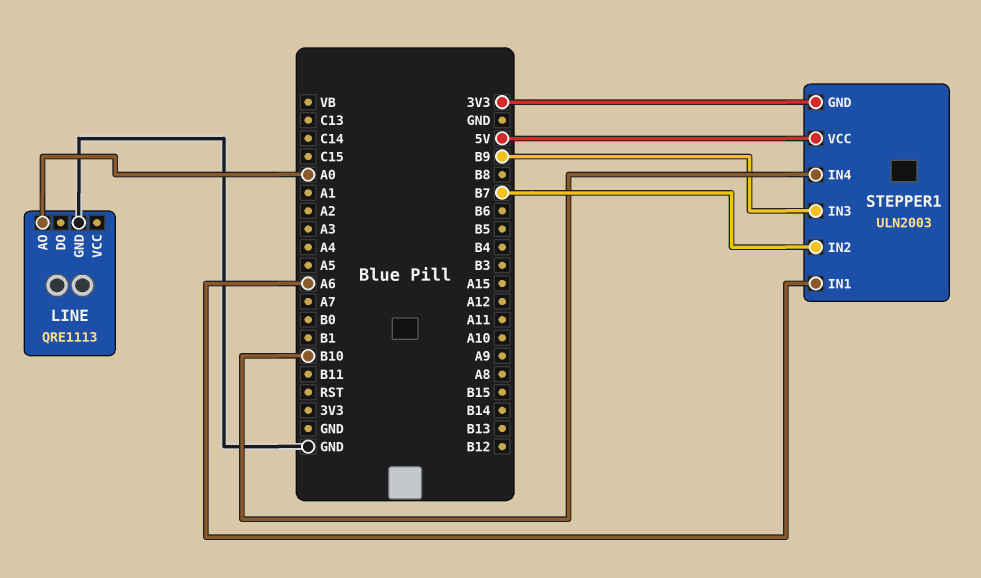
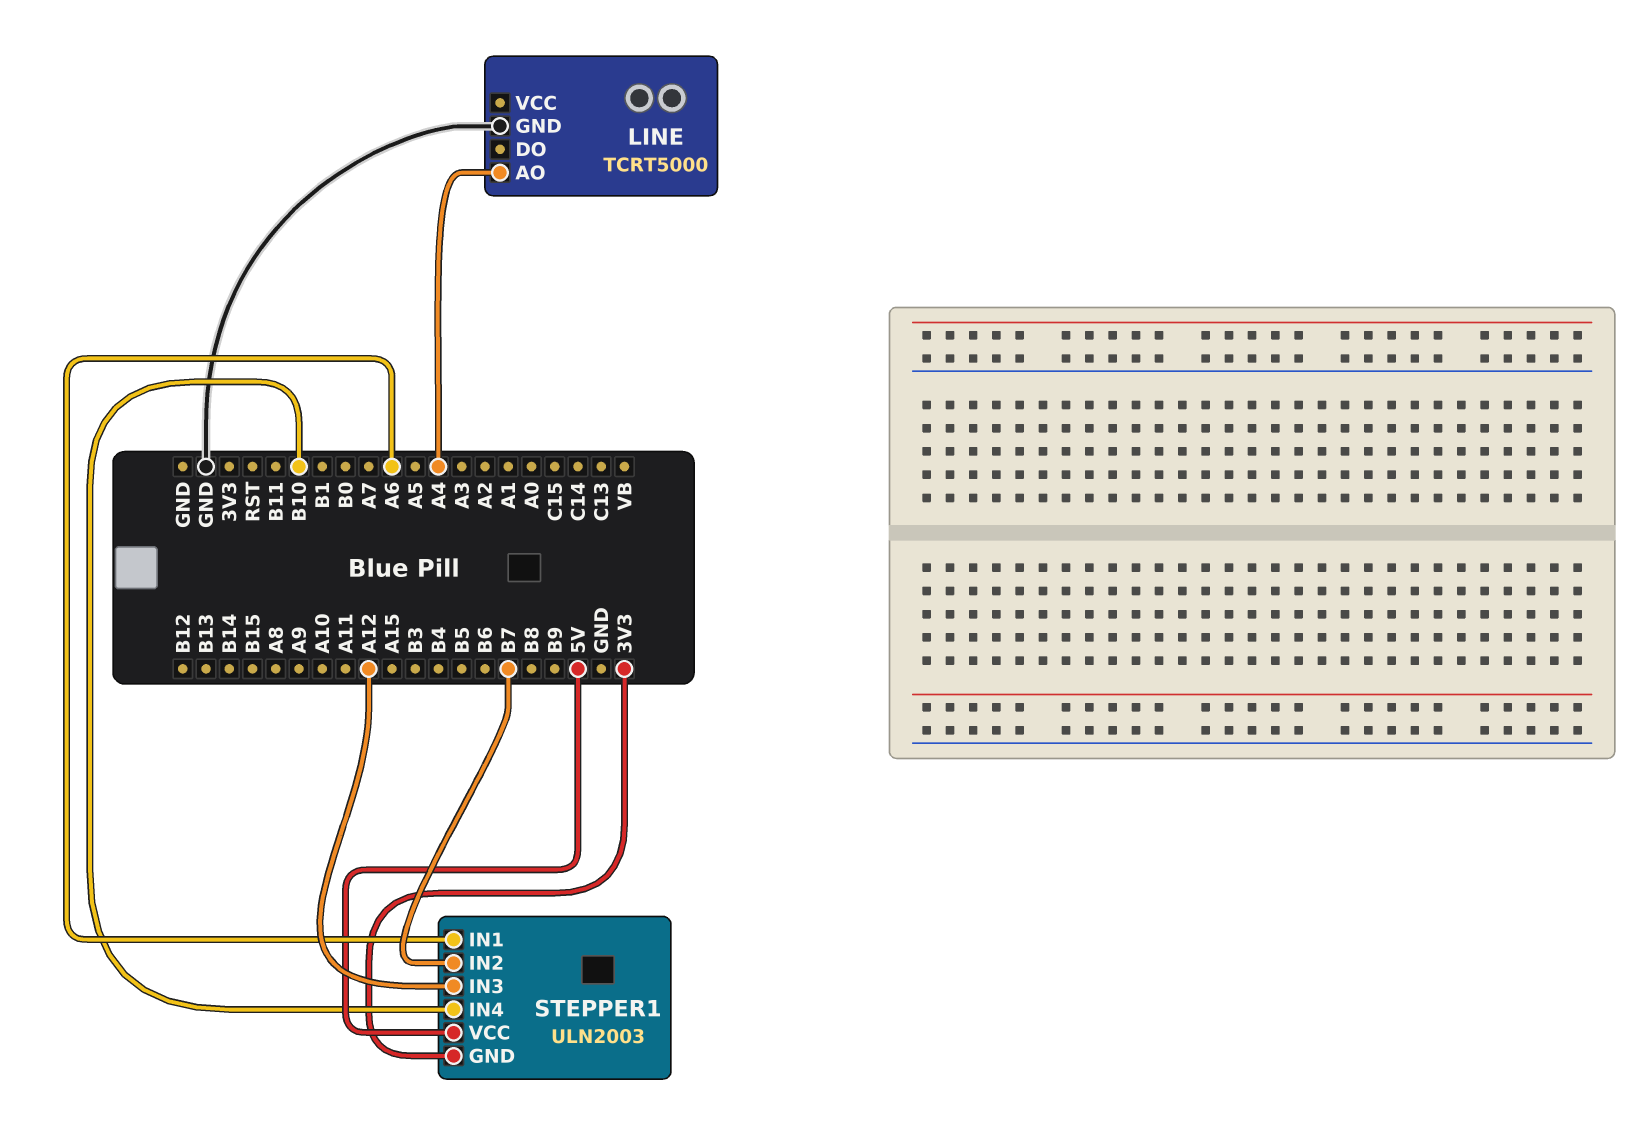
LINE: QRE1113 -> TCRT5000
LINE pin AO: A0 -> A4
STEPPER1 pin IN3: B9 -> A12

